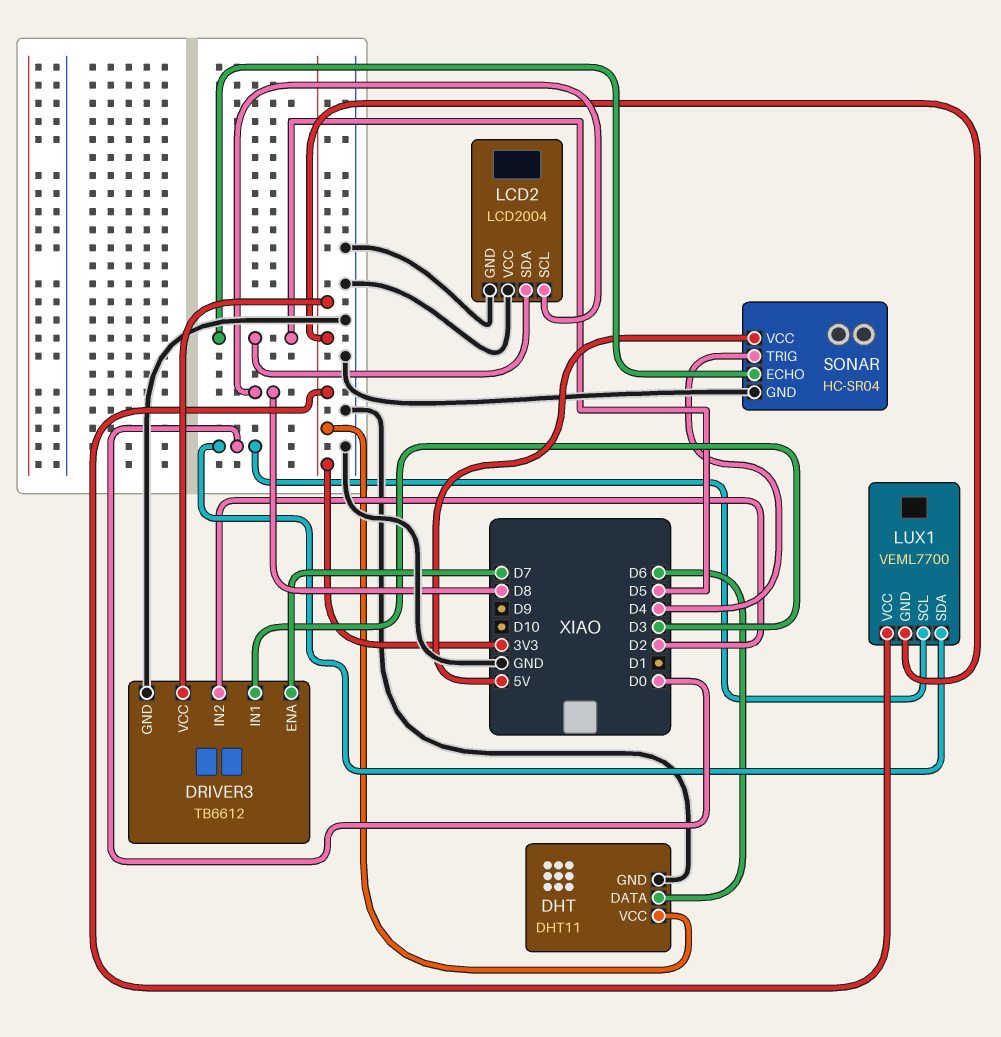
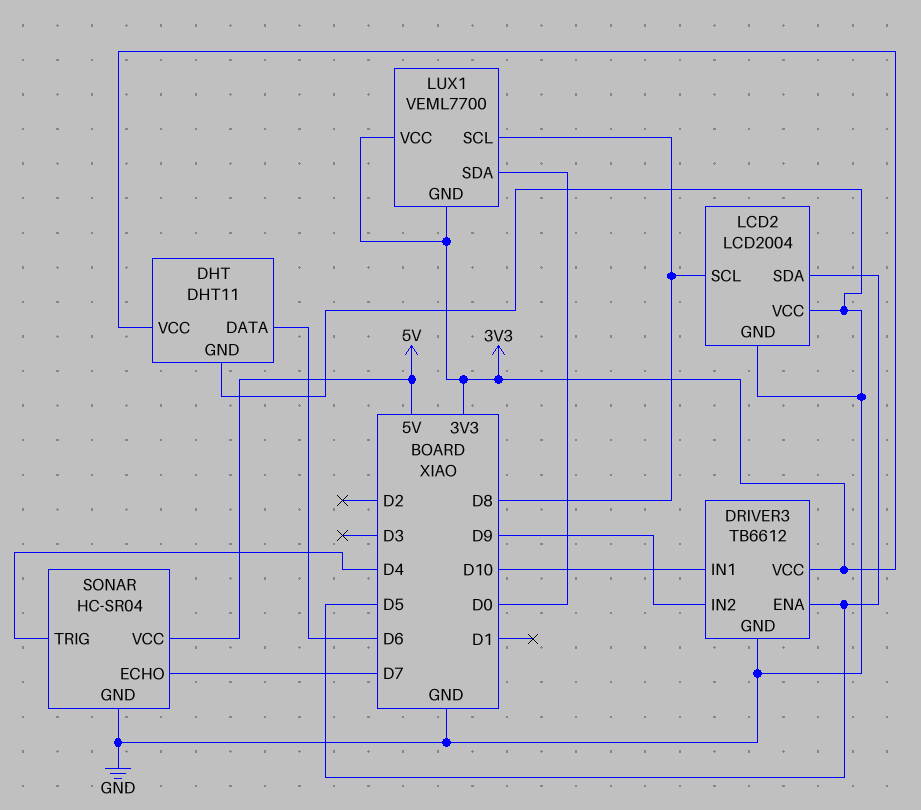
DRIVER3 pin ENA: D7 -> D5
DRIVER3 pin IN1: D3 -> D10
DRIVER3 pin IN2: D2 -> D9
LUX1 pin SCL: D0 -> D8
SONAR pin ECHO: D5 -> D7

